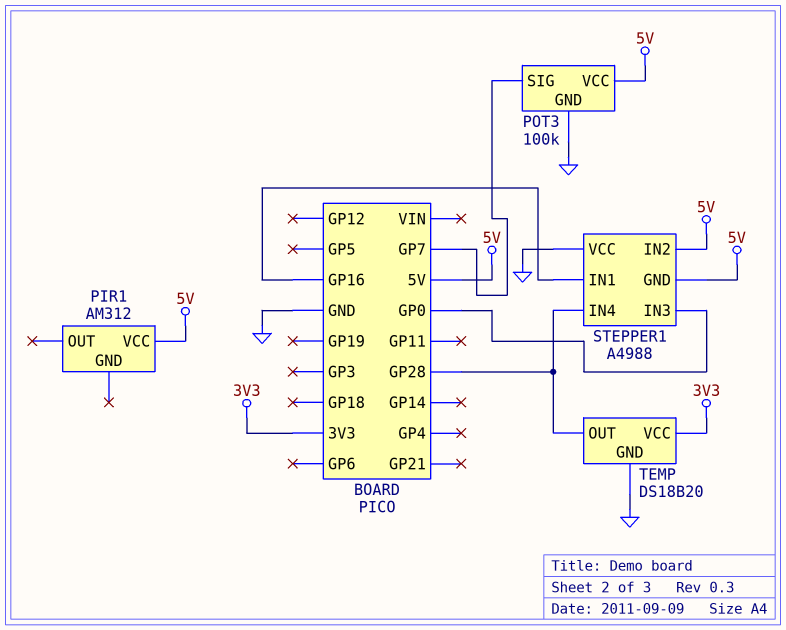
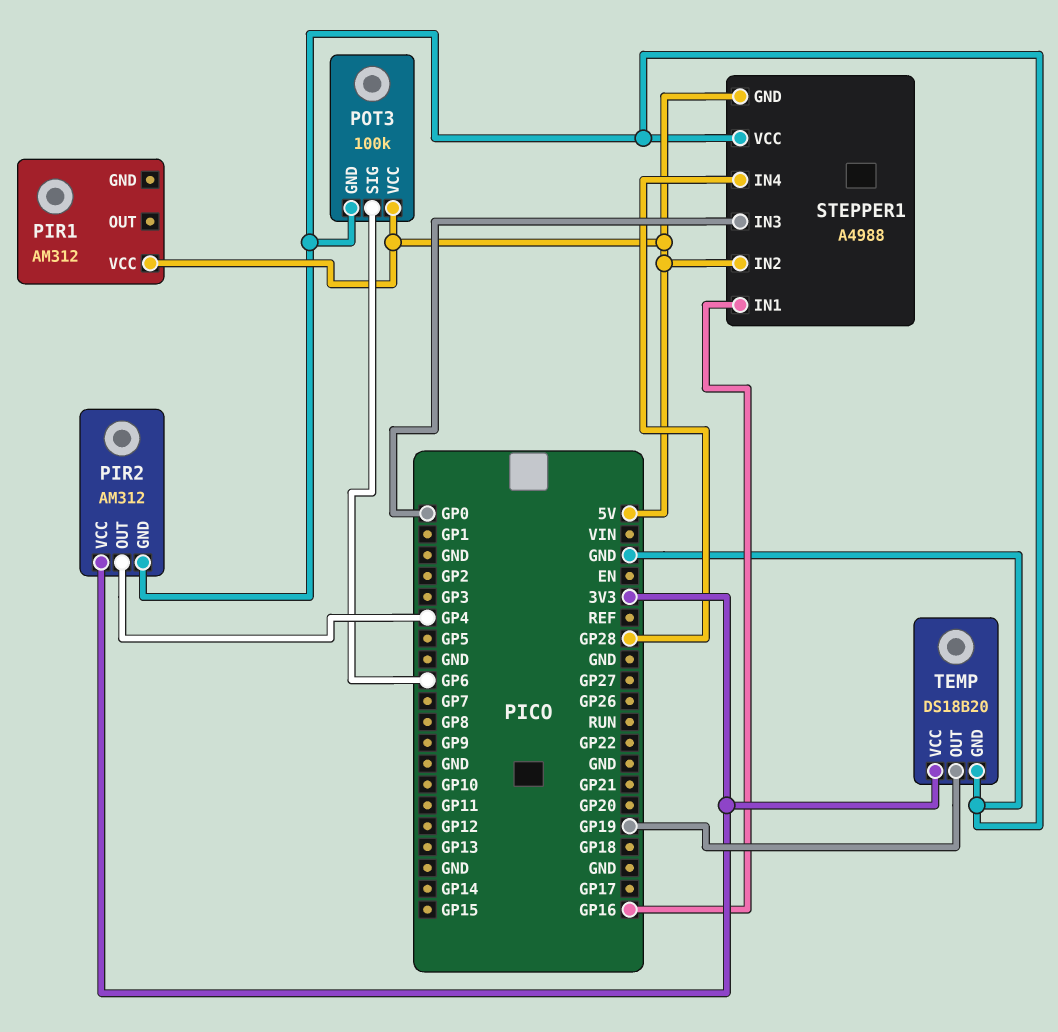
PIR2: none -> AM312
PIR2 pin GND: none -> GND
PIR2 pin OUT: none -> GP4
PIR2 pin VCC: none -> 3V3
POT3 pin SIG: GP7 -> GP6
TEMP pin OUT: GP28 -> GP19

